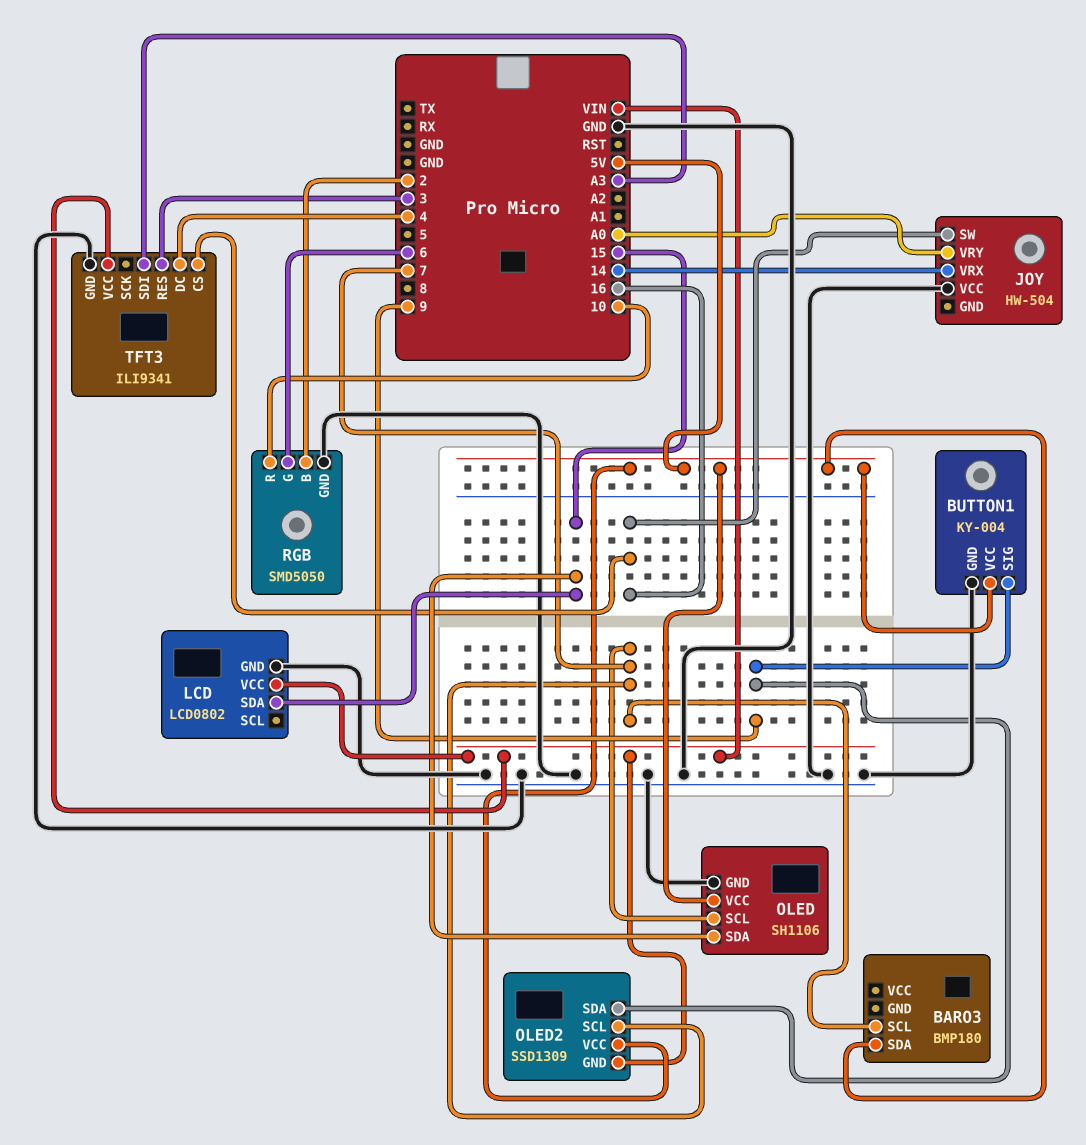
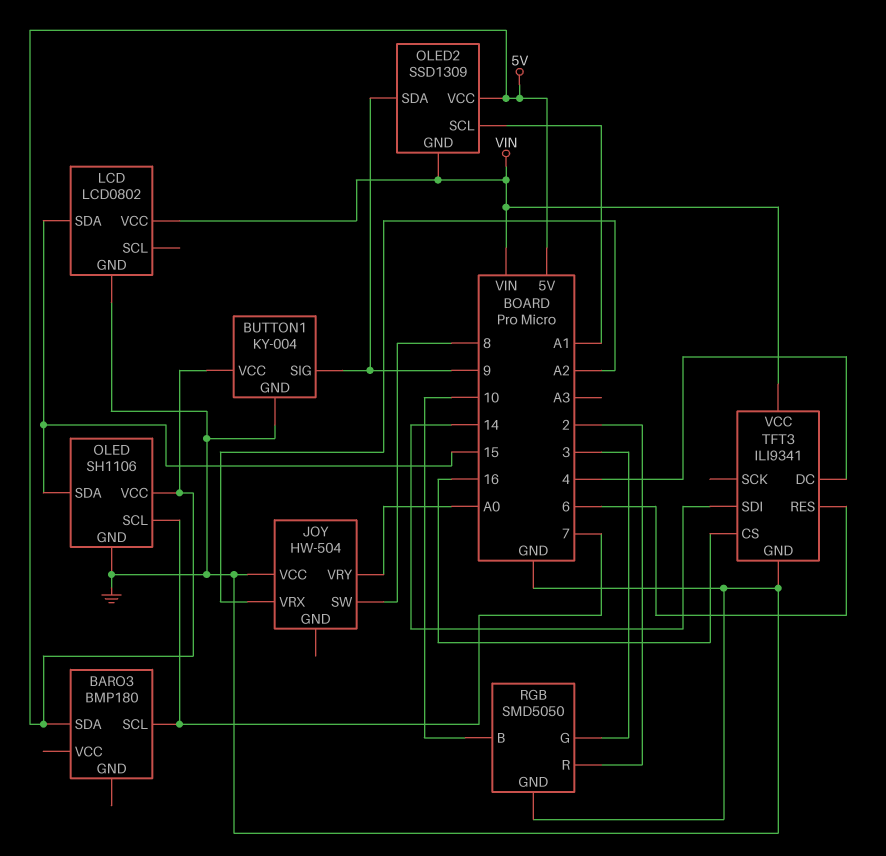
JOY pin SW: 16 -> 8
JOY pin VRX: 14 -> A2
OLED2 pin SCL: 7 -> A1
RGB pin B: 2 -> 10
RGB pin G: 6 -> 3
RGB pin R: 10 -> 2
TFT3 pin RES: 3 -> 6
TFT3 pin SDI: A3 -> 14

